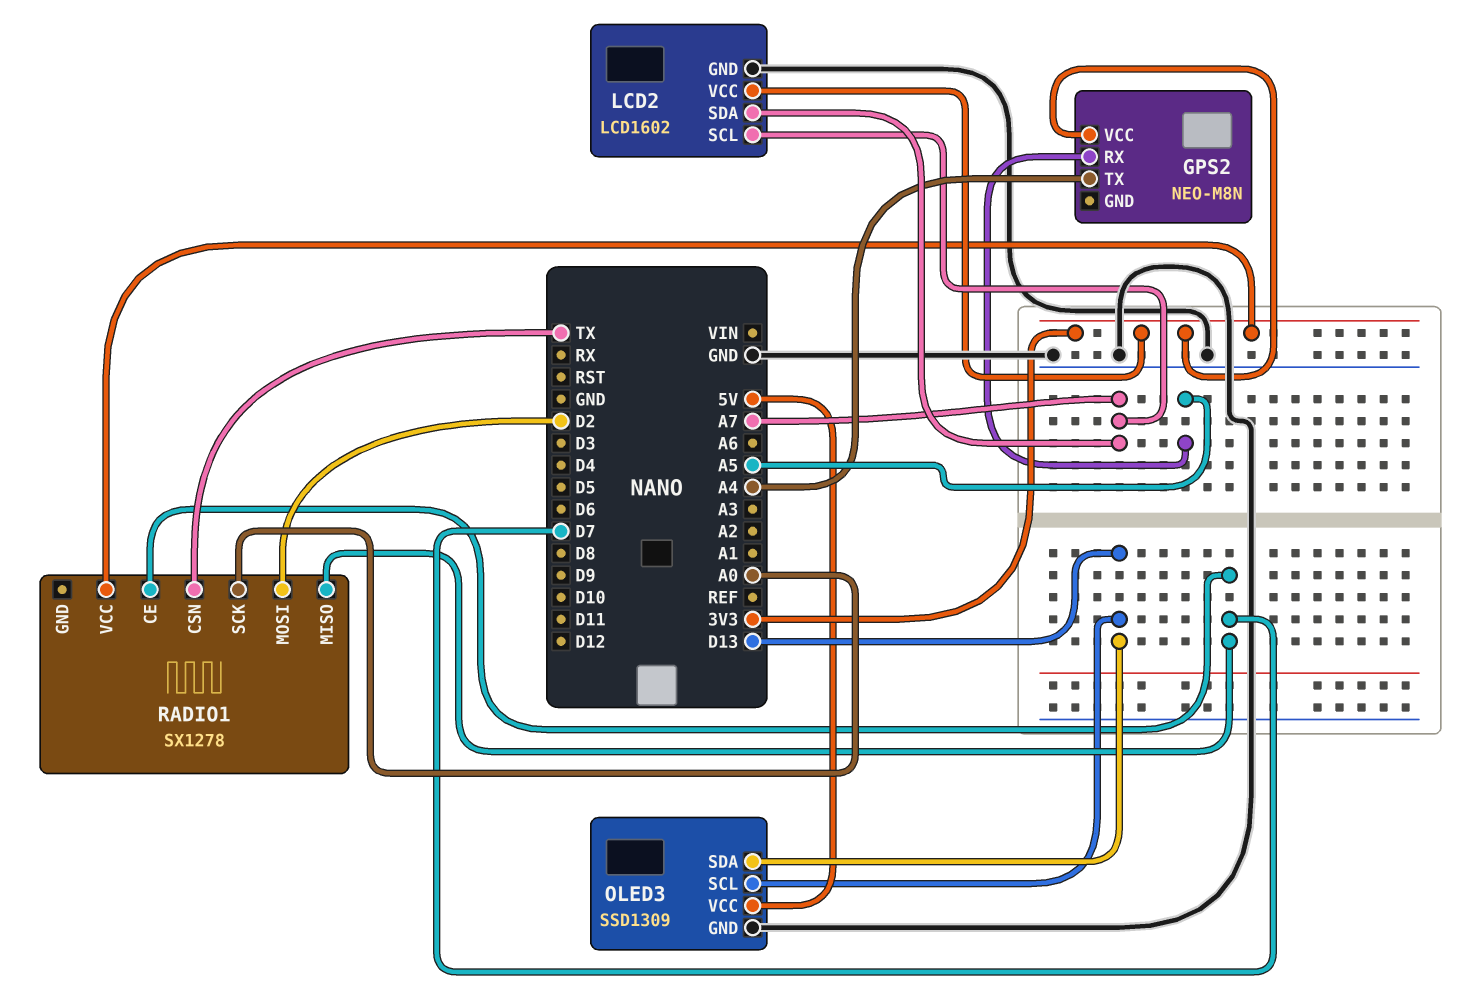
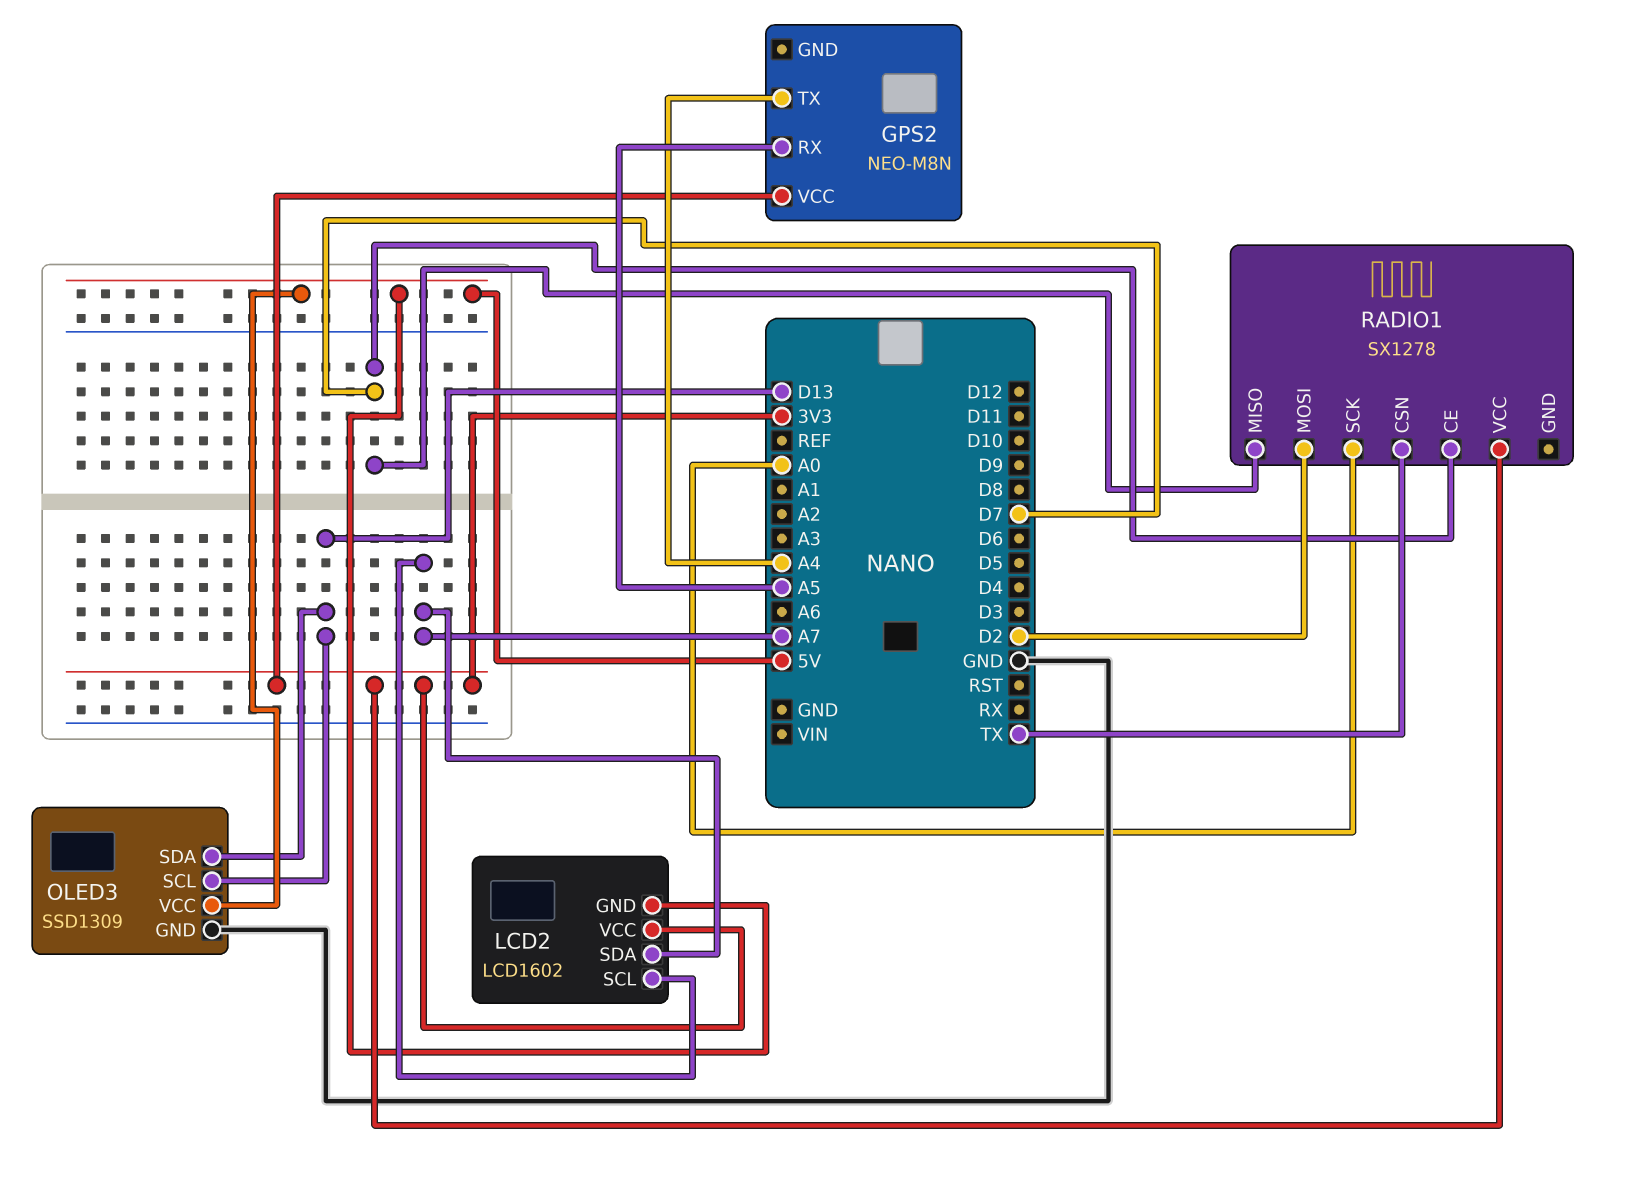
LCD2 pin GND: GND -> 5V

